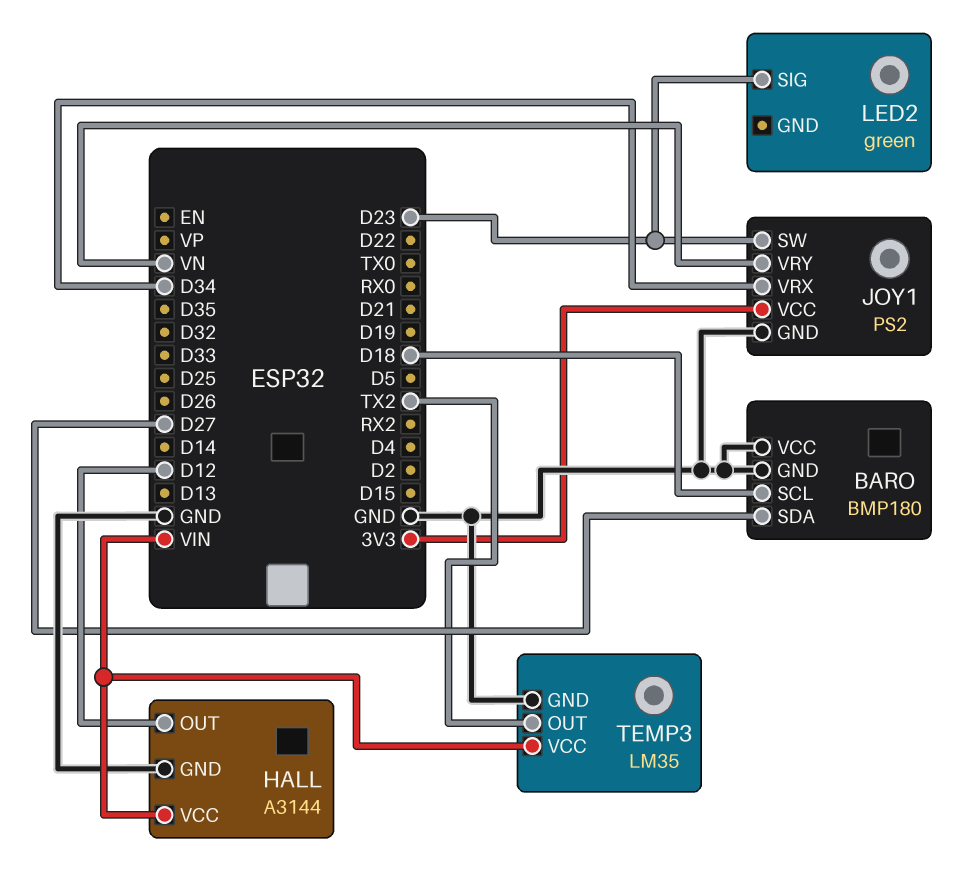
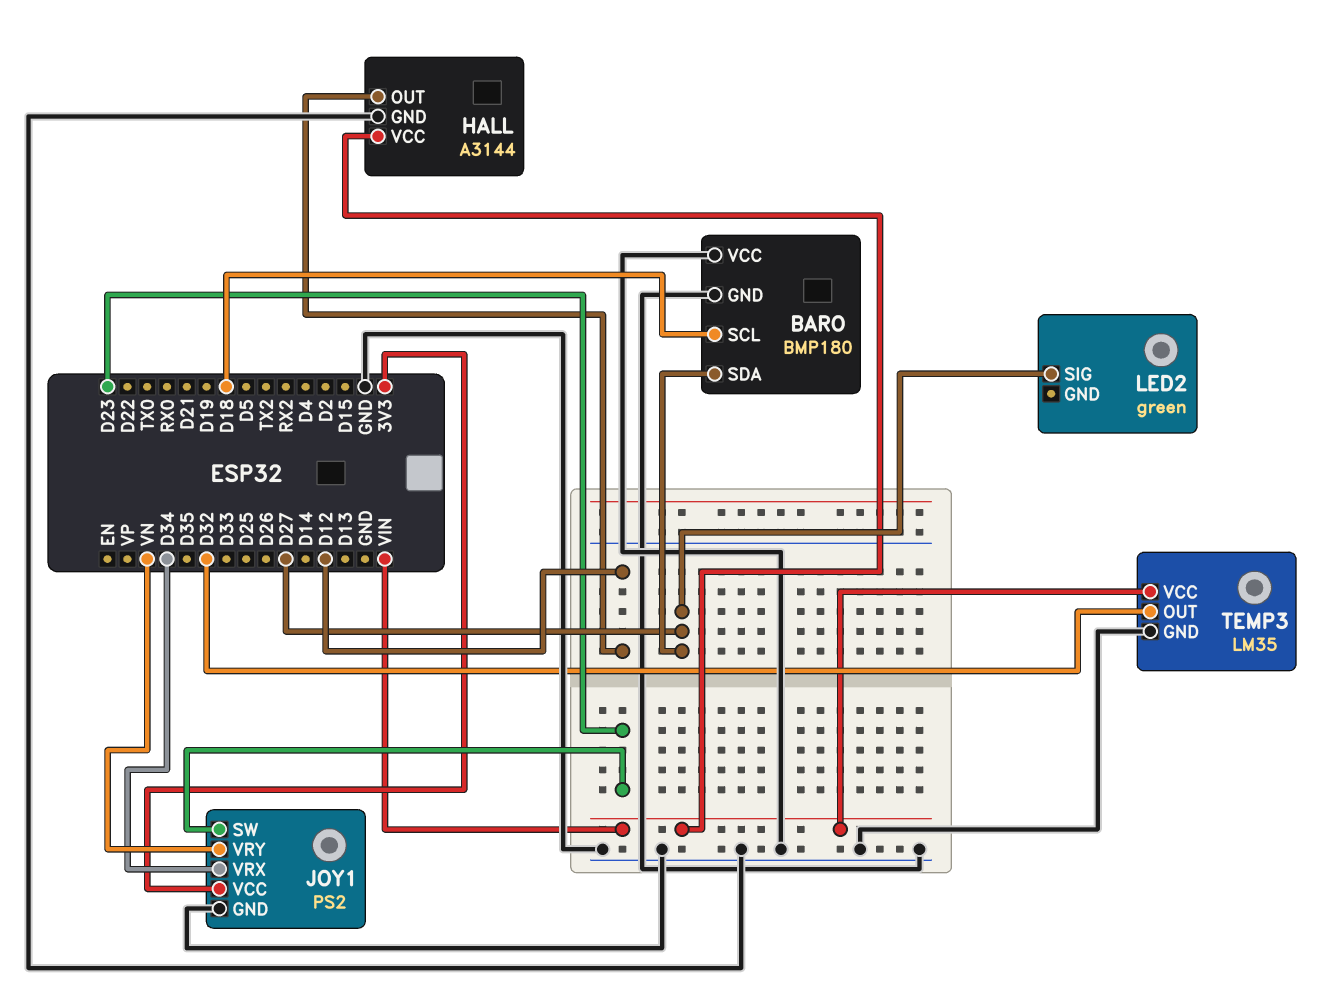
LED2 pin SIG: D23 -> D27
TEMP3 pin OUT: TX2 -> D32

